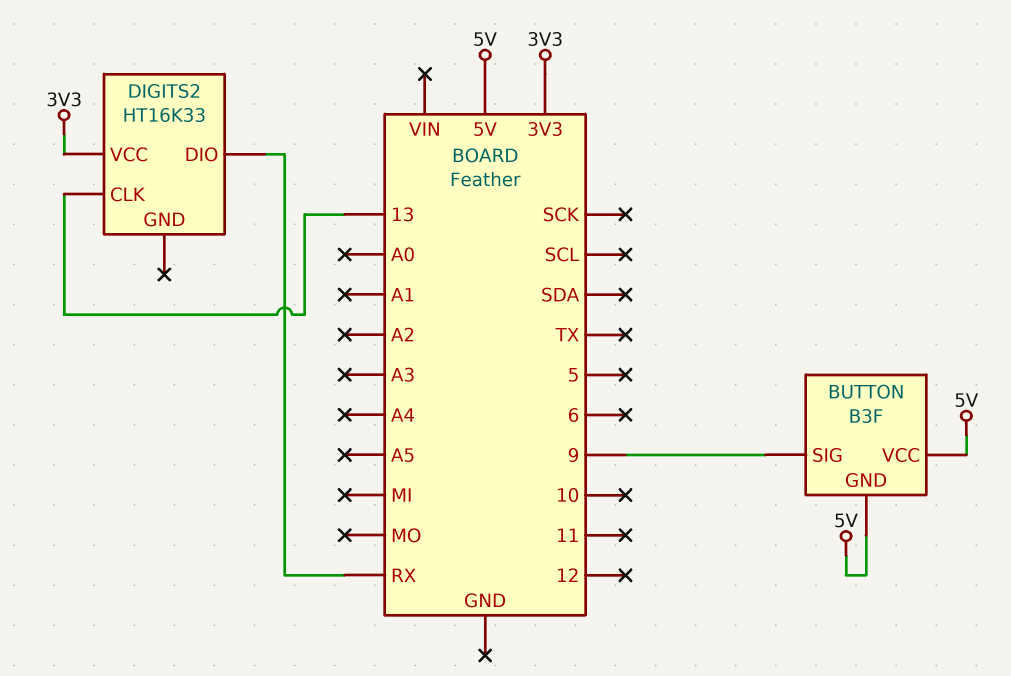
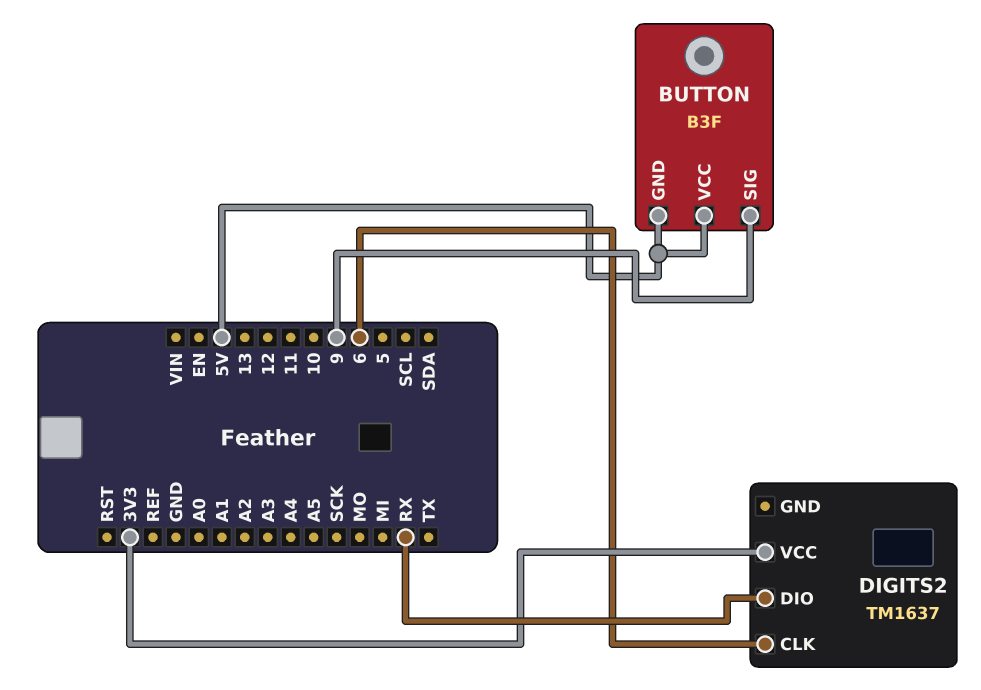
DIGITS2: HT16K33 -> TM1637
DIGITS2 pin CLK: 13 -> 6

